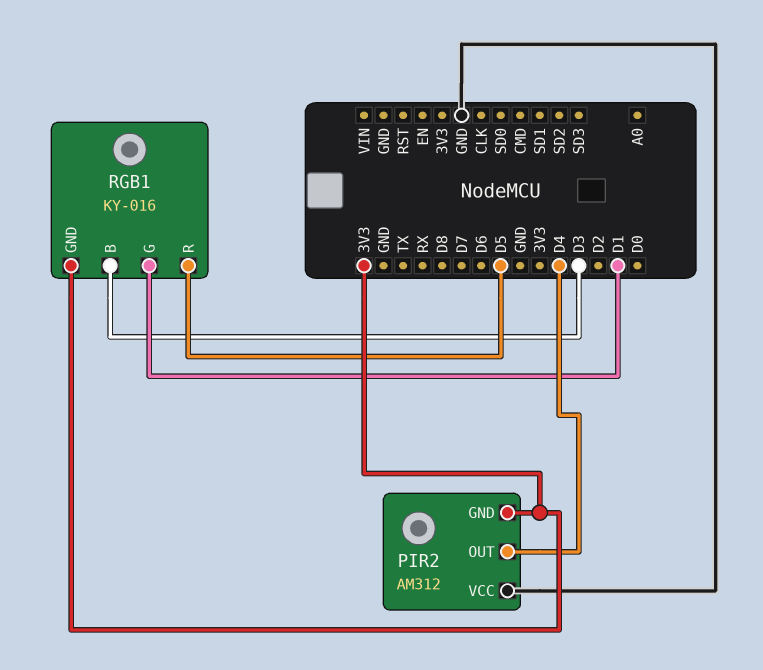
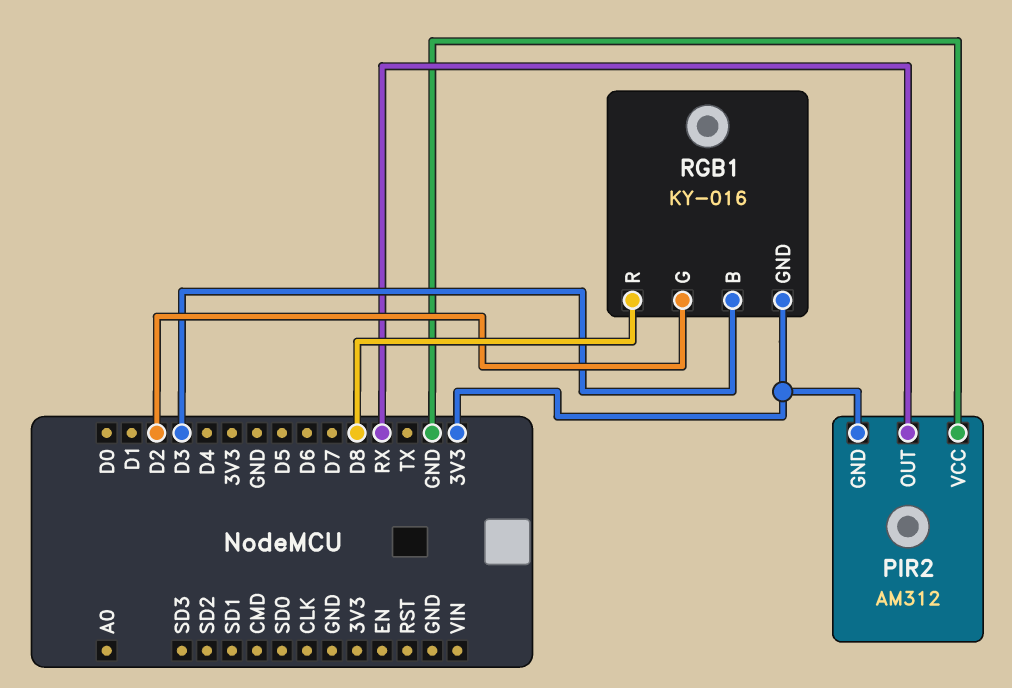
PIR2 pin OUT: D4 -> RX
RGB1 pin G: D1 -> D2
RGB1 pin R: D5 -> D8

